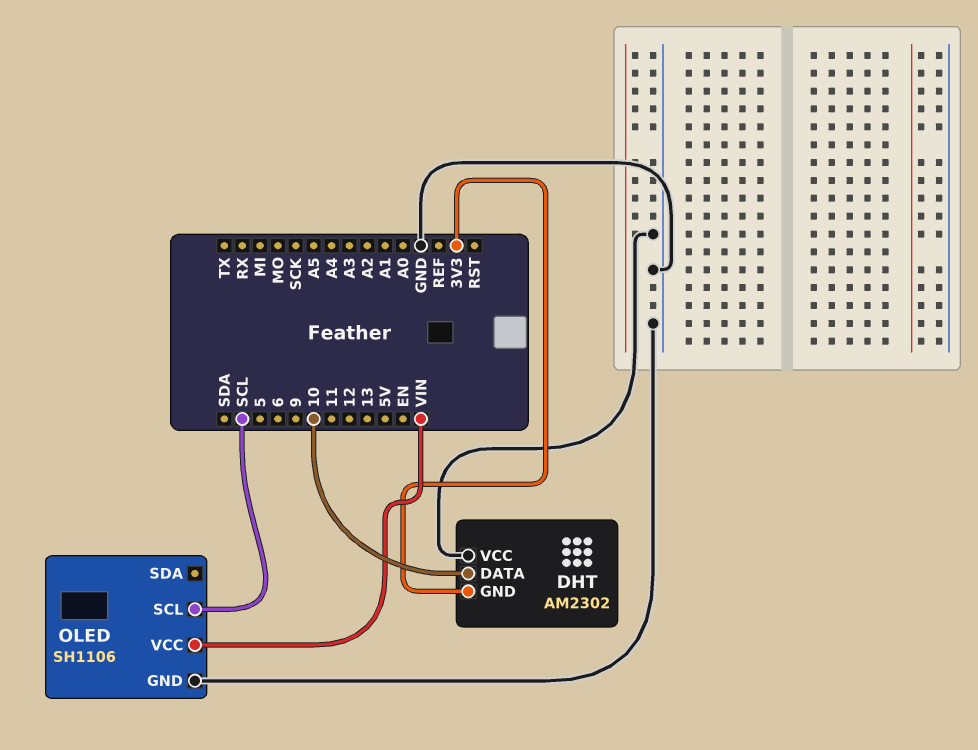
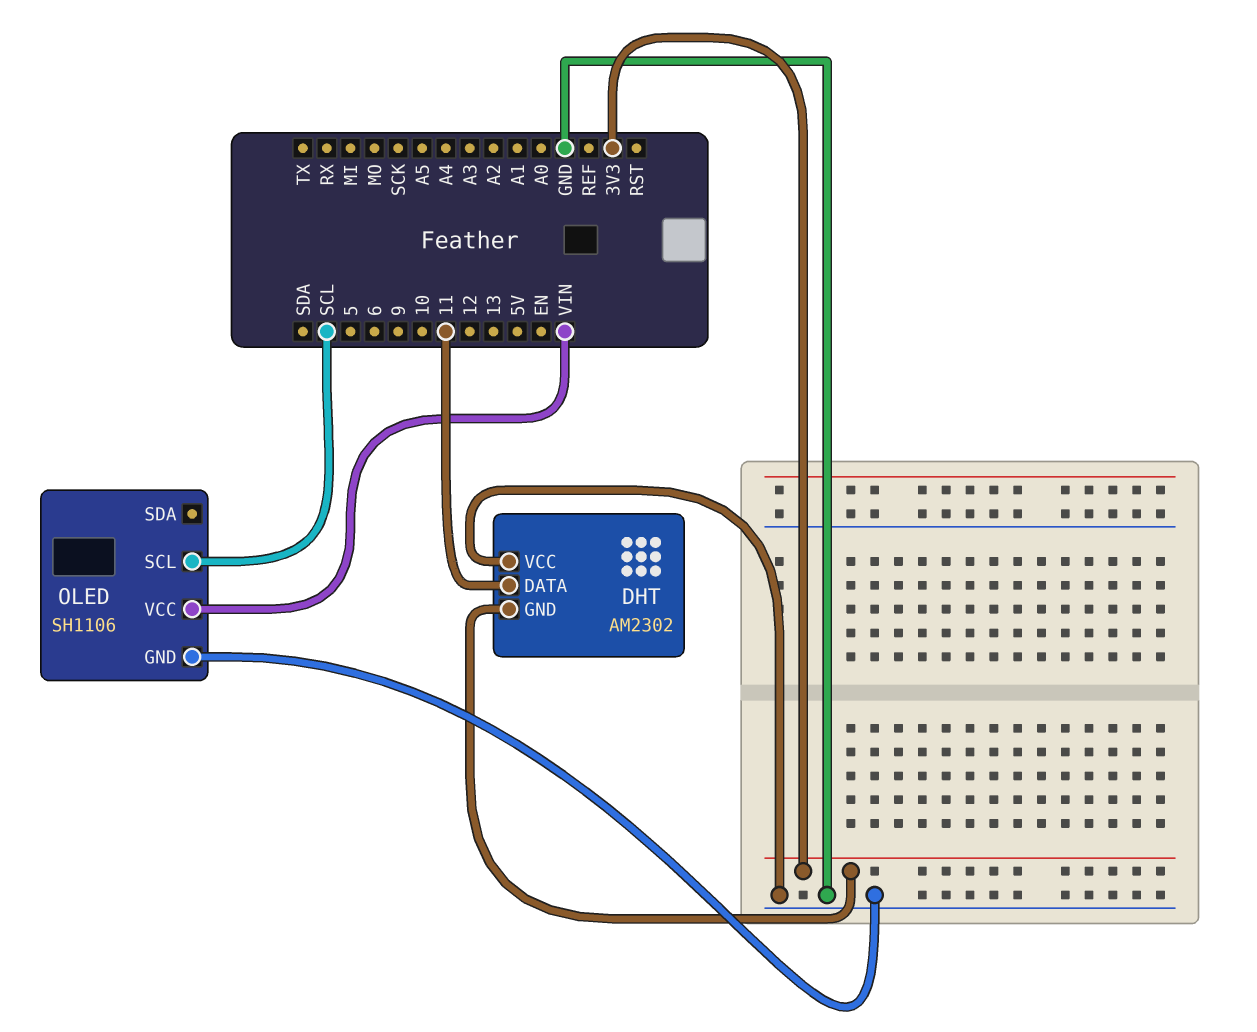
DHT pin DATA: 10 -> 11

